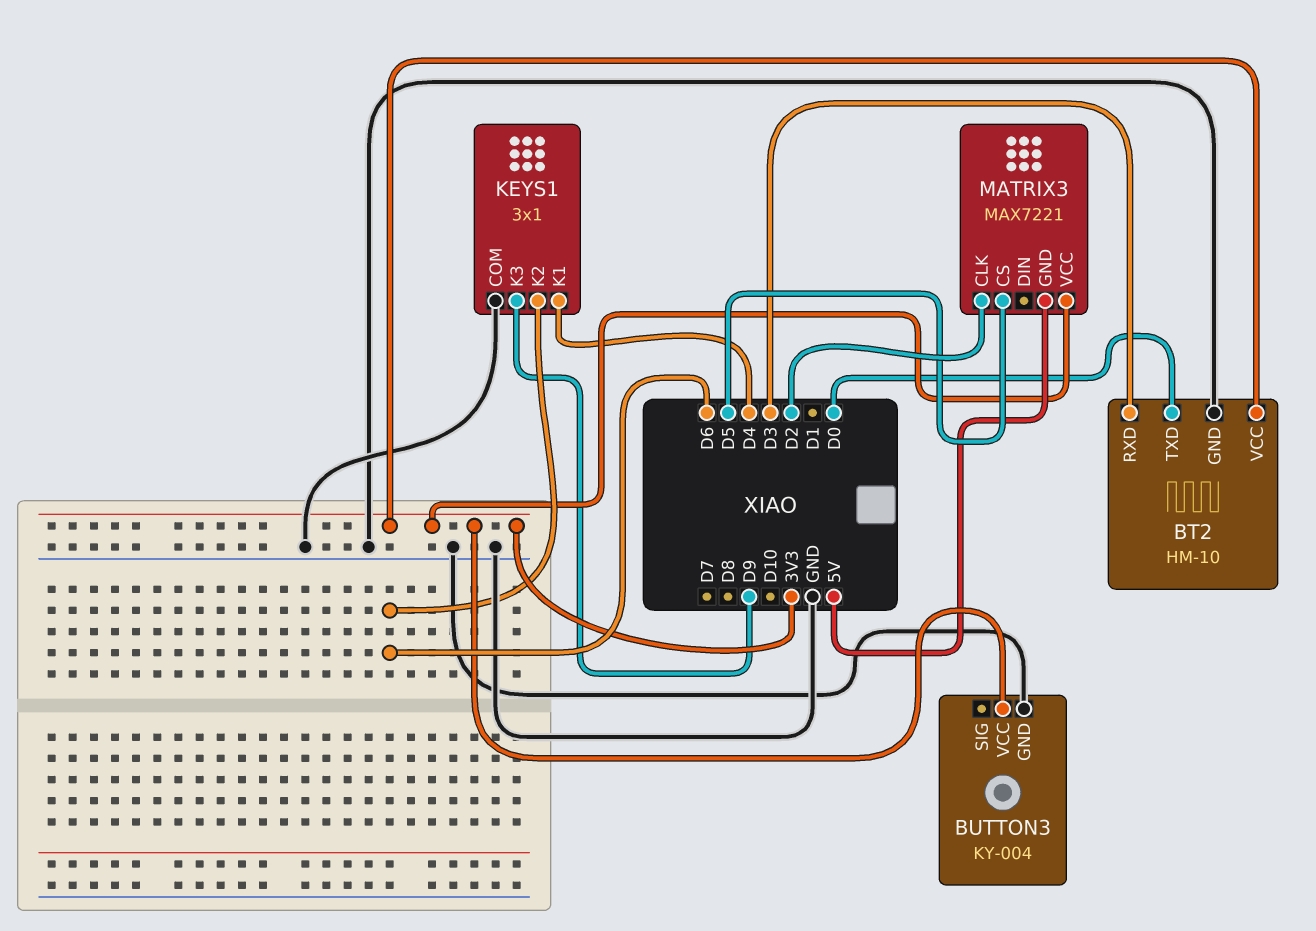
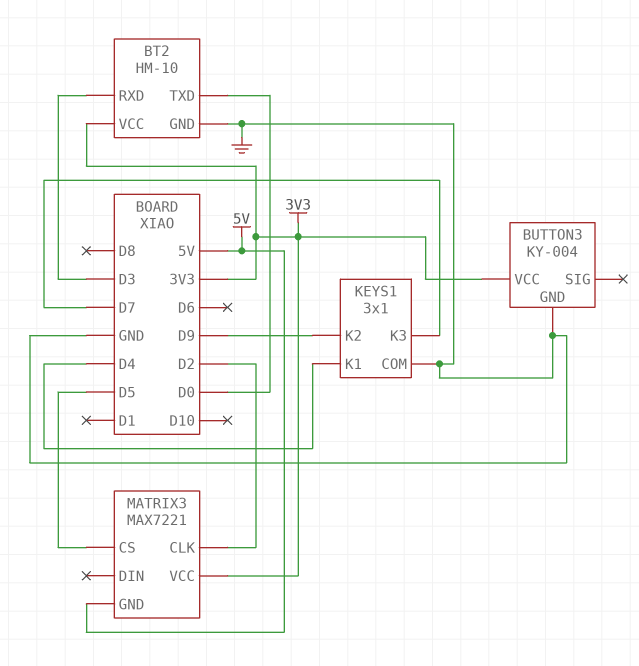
KEYS1 pin K2: D6 -> D9
KEYS1 pin K3: D9 -> D7

